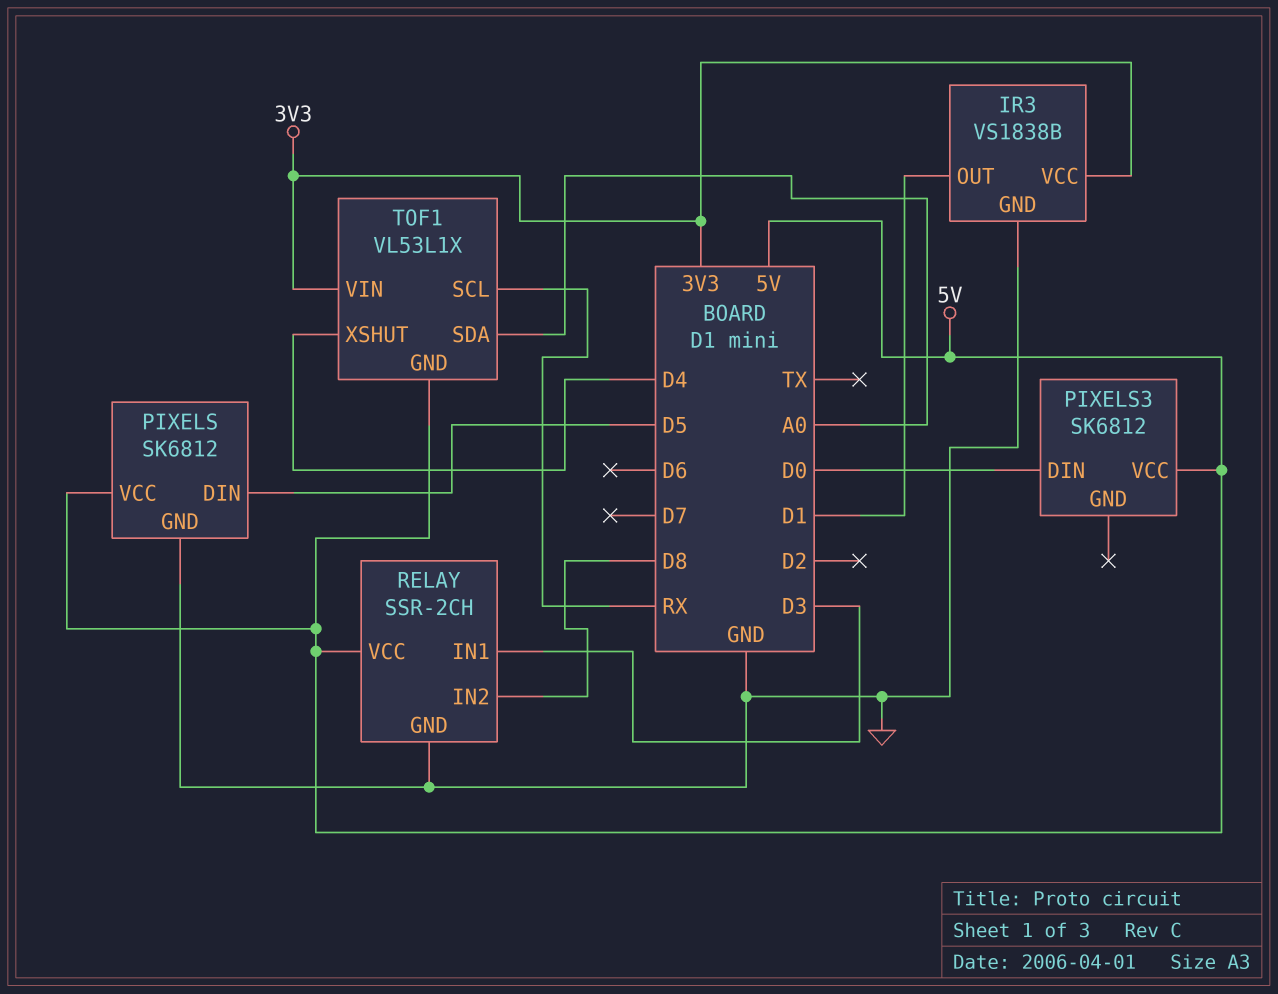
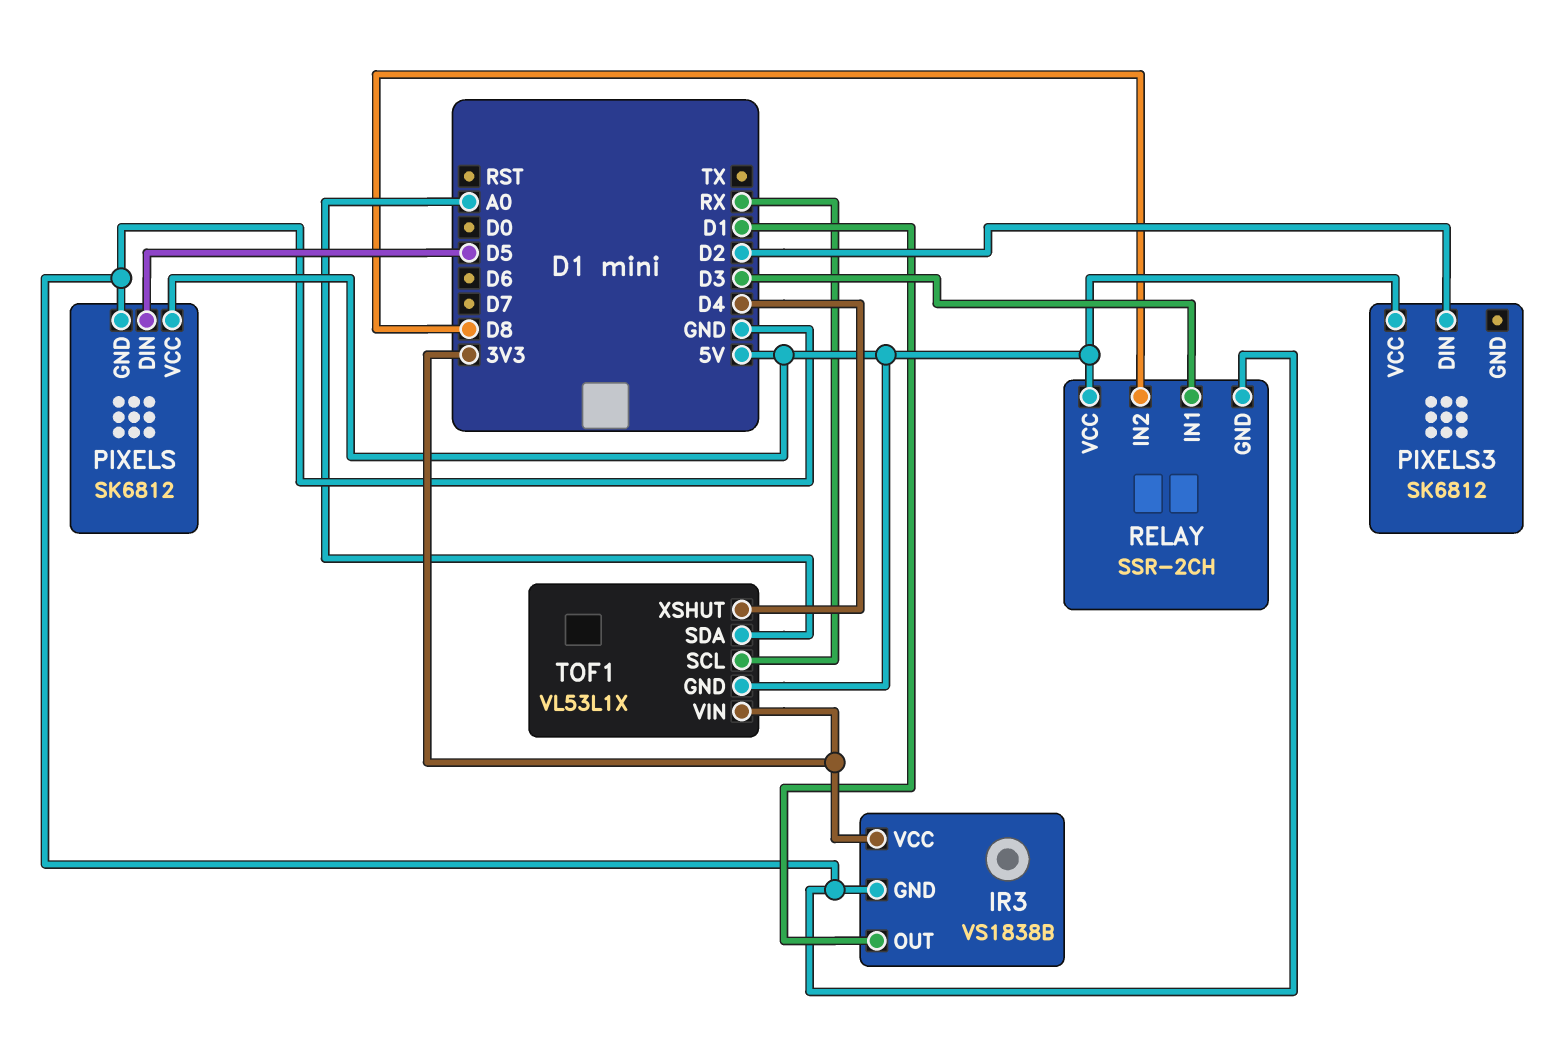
PIXELS3 pin DIN: D0 -> D2

